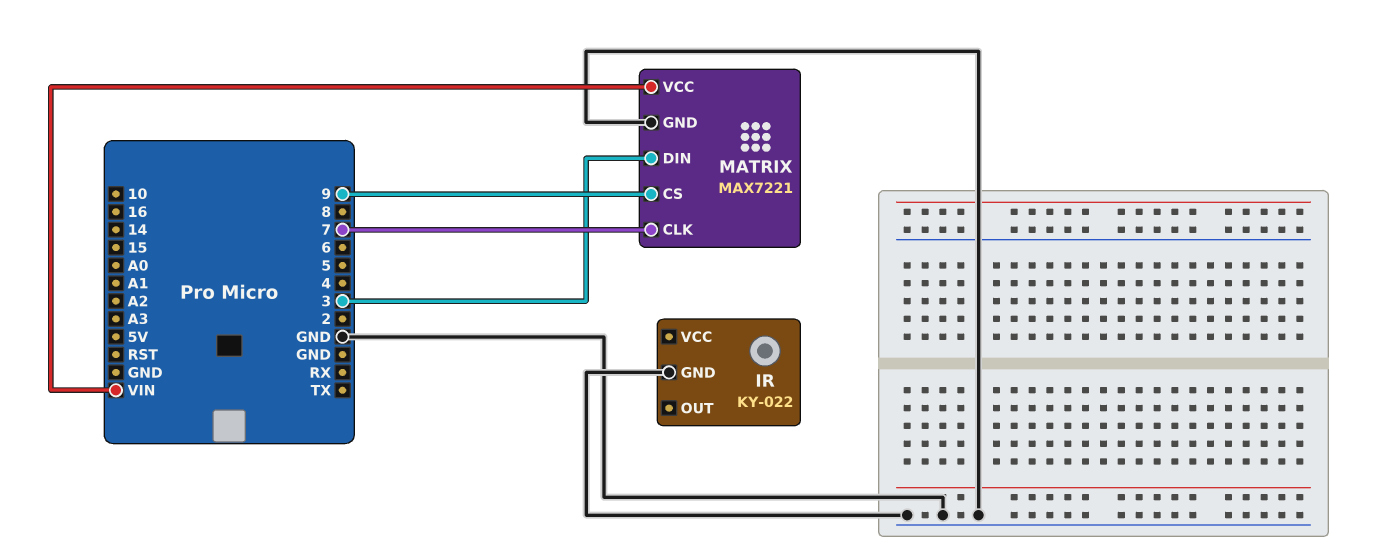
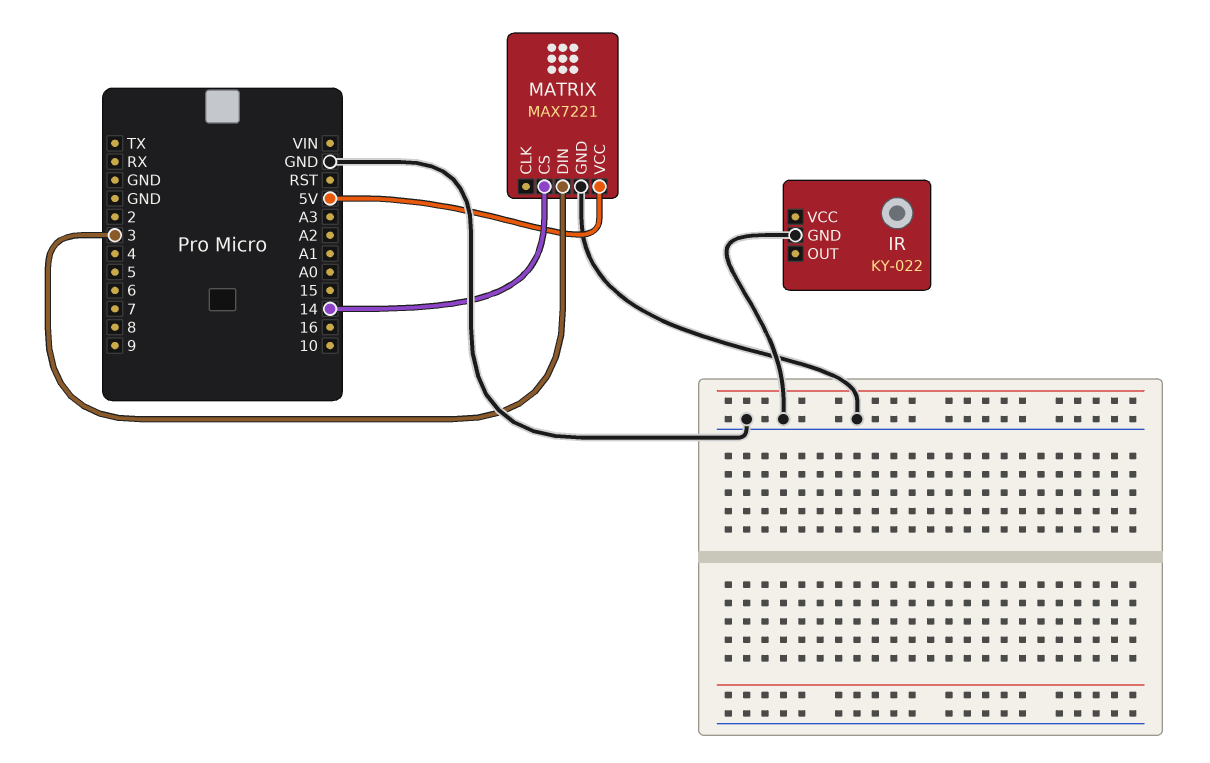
MATRIX pin CLK: 7 -> none
MATRIX pin CS: 9 -> 14
MATRIX pin VCC: VIN -> 5V

